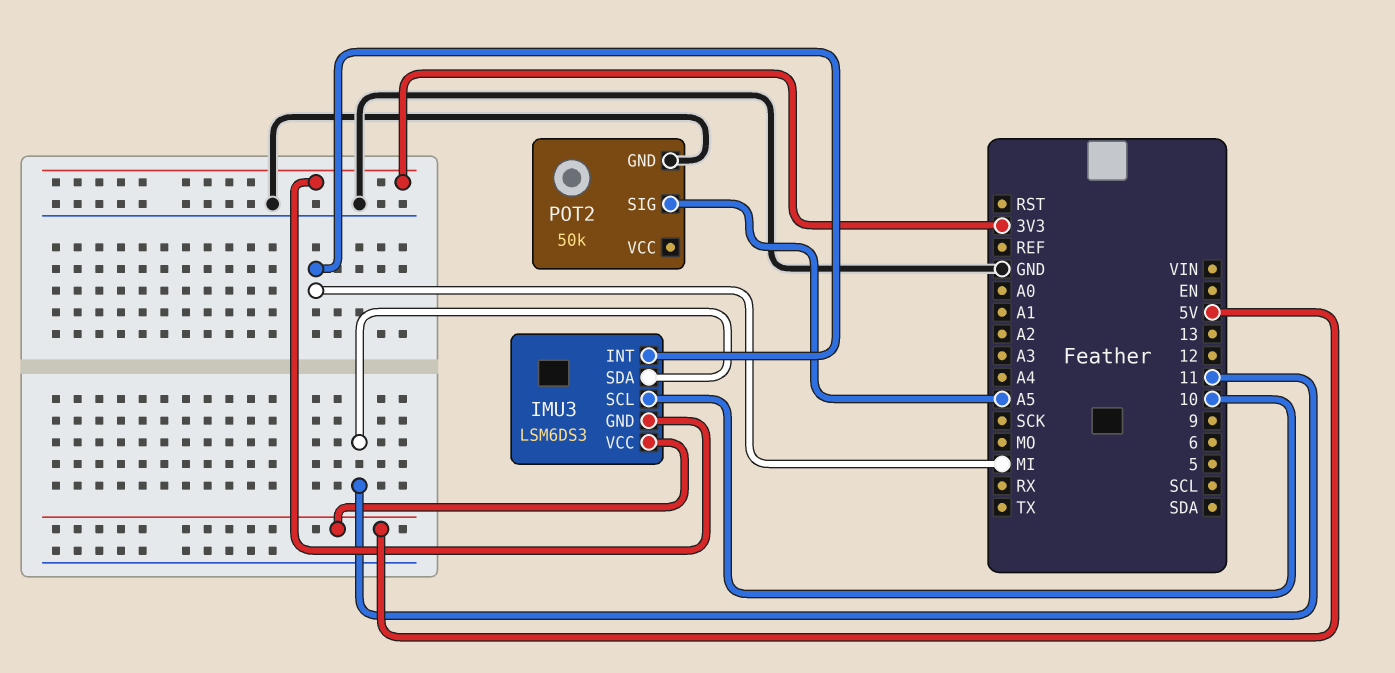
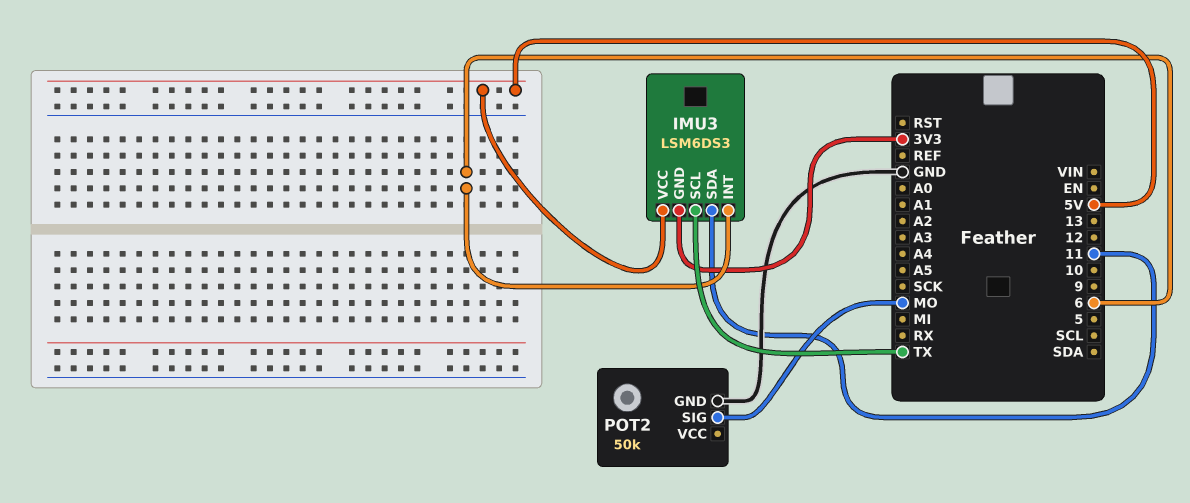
IMU3 pin INT: MI -> 6
IMU3 pin SCL: 10 -> TX
POT2 pin SIG: A5 -> MO

